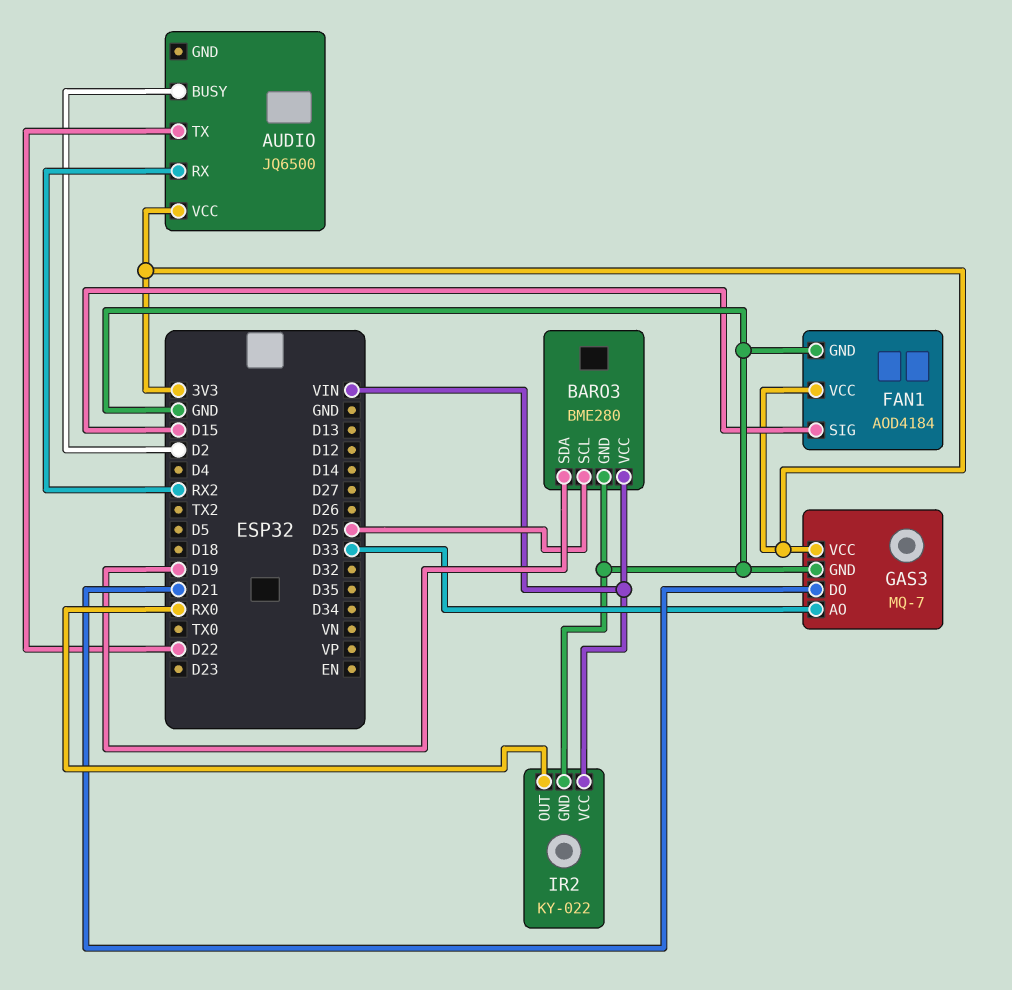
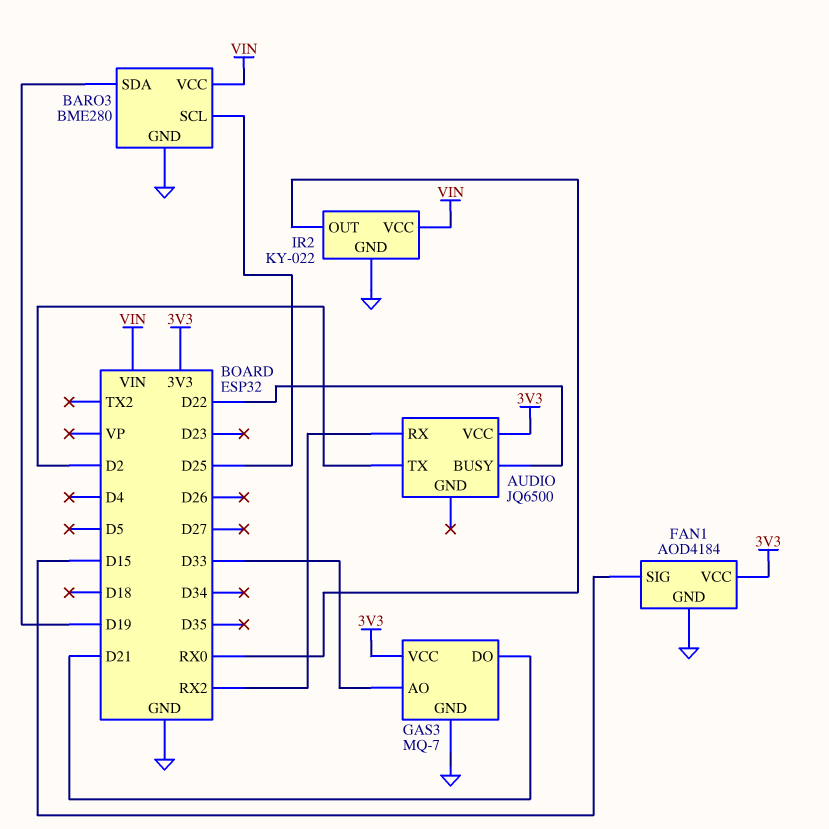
AUDIO pin BUSY: D2 -> D22
AUDIO pin TX: D22 -> D2

